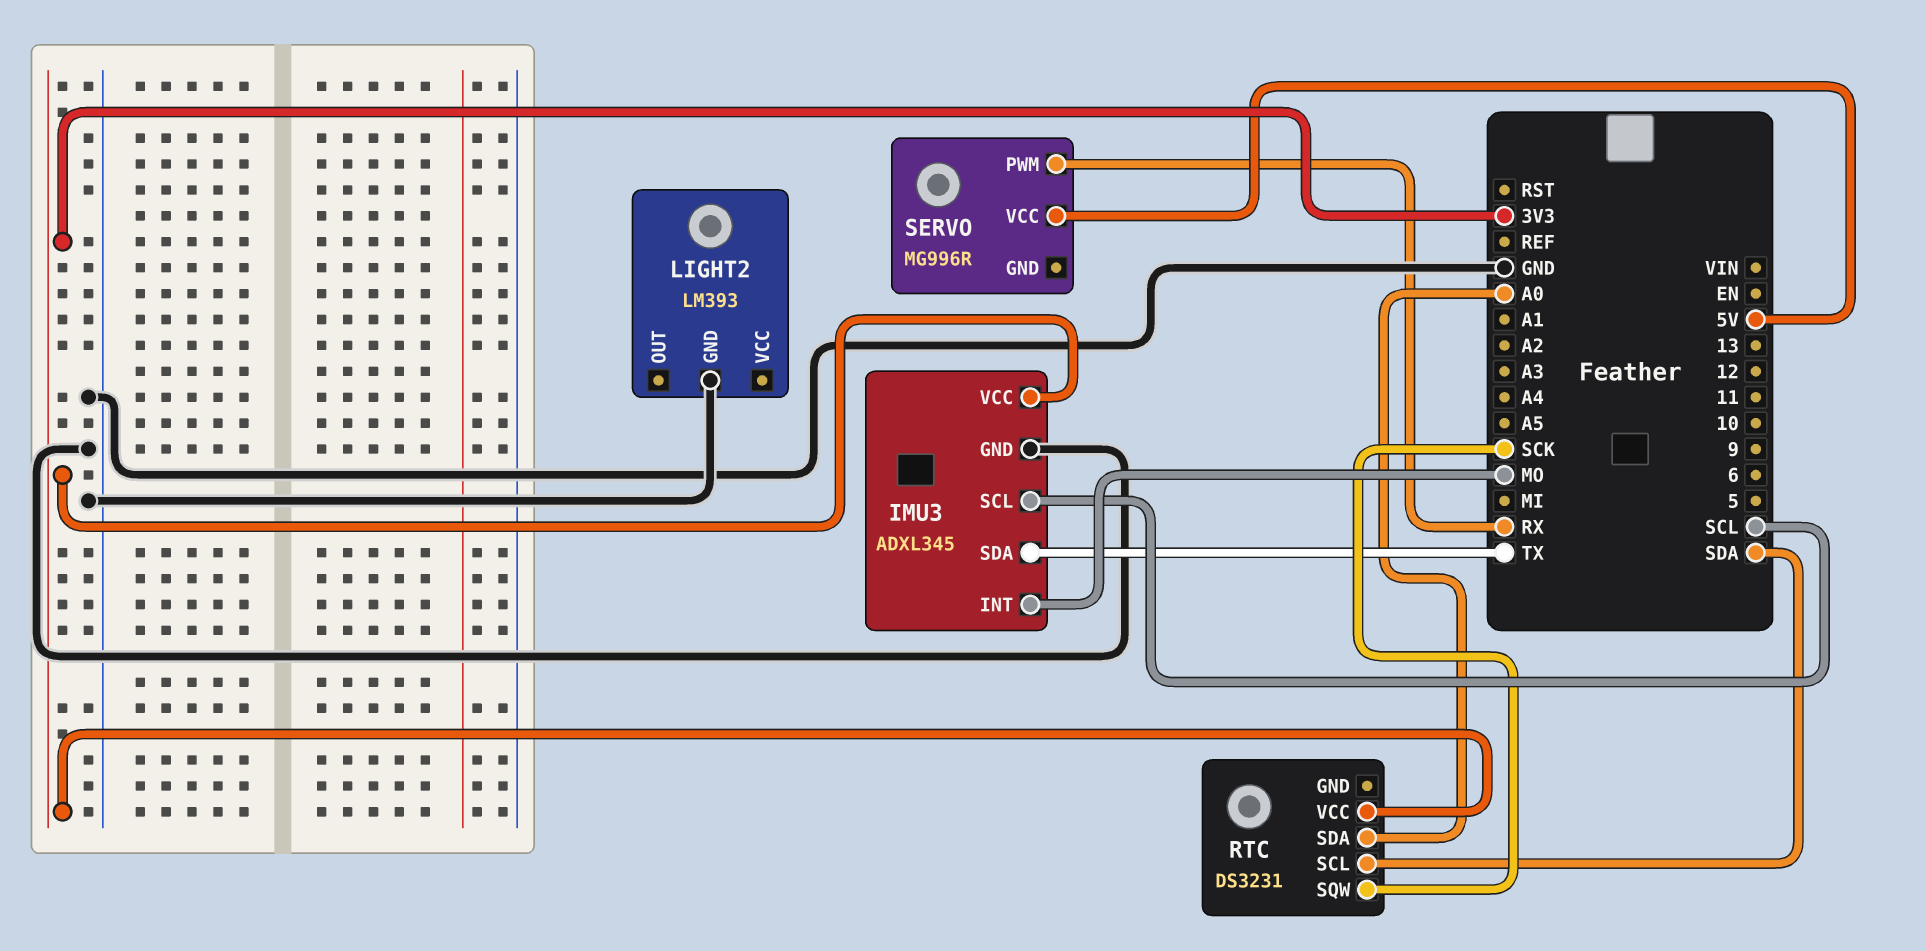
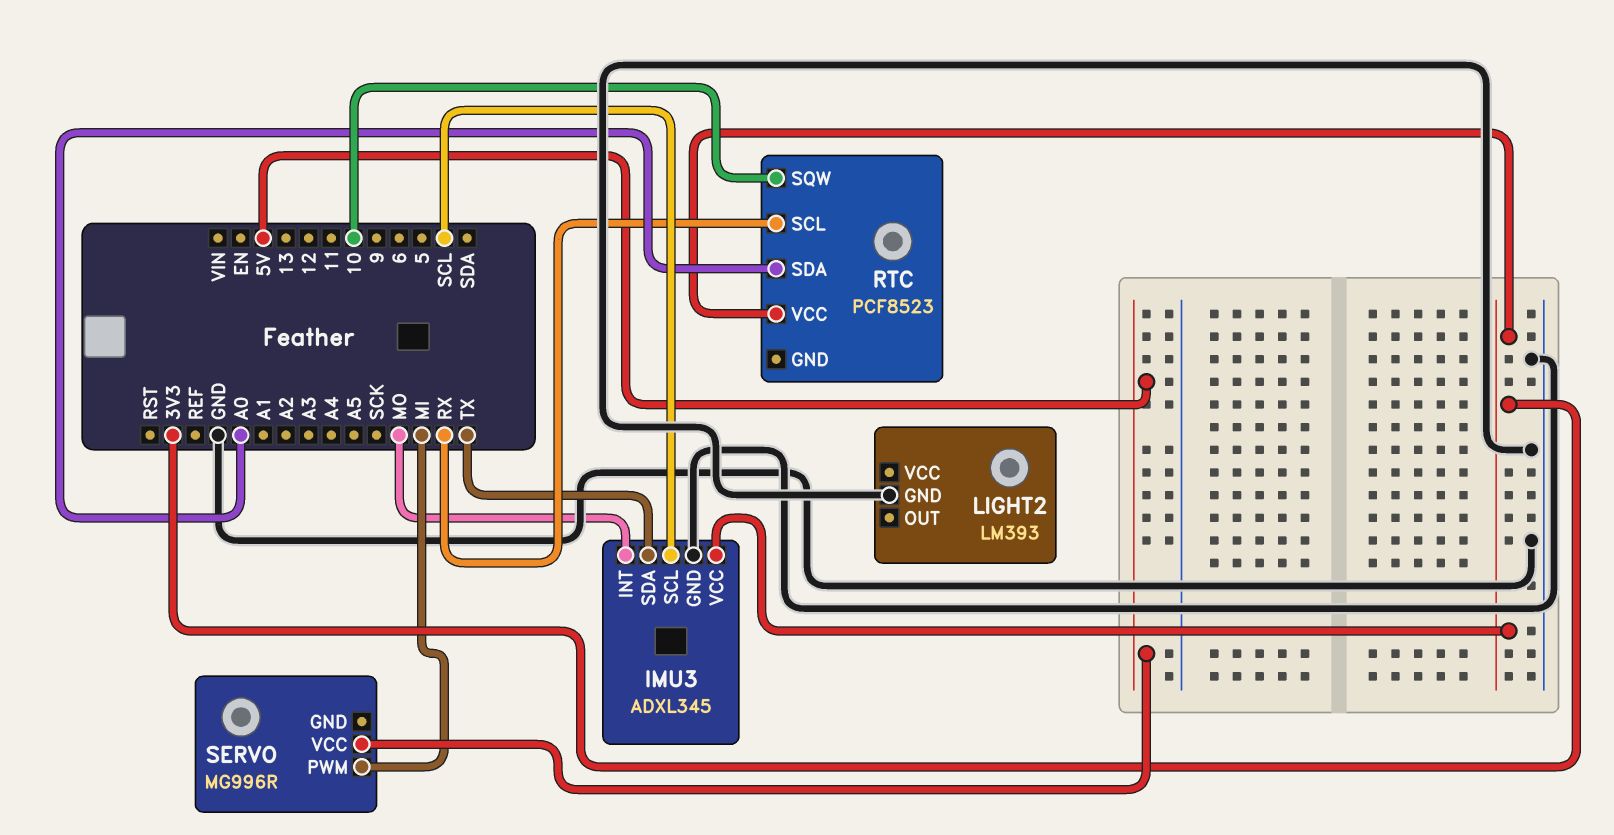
RTC: DS3231 -> PCF8523
RTC pin SCL: SDA -> RX
RTC pin SQW: SCK -> 10
SERVO pin PWM: RX -> MI

